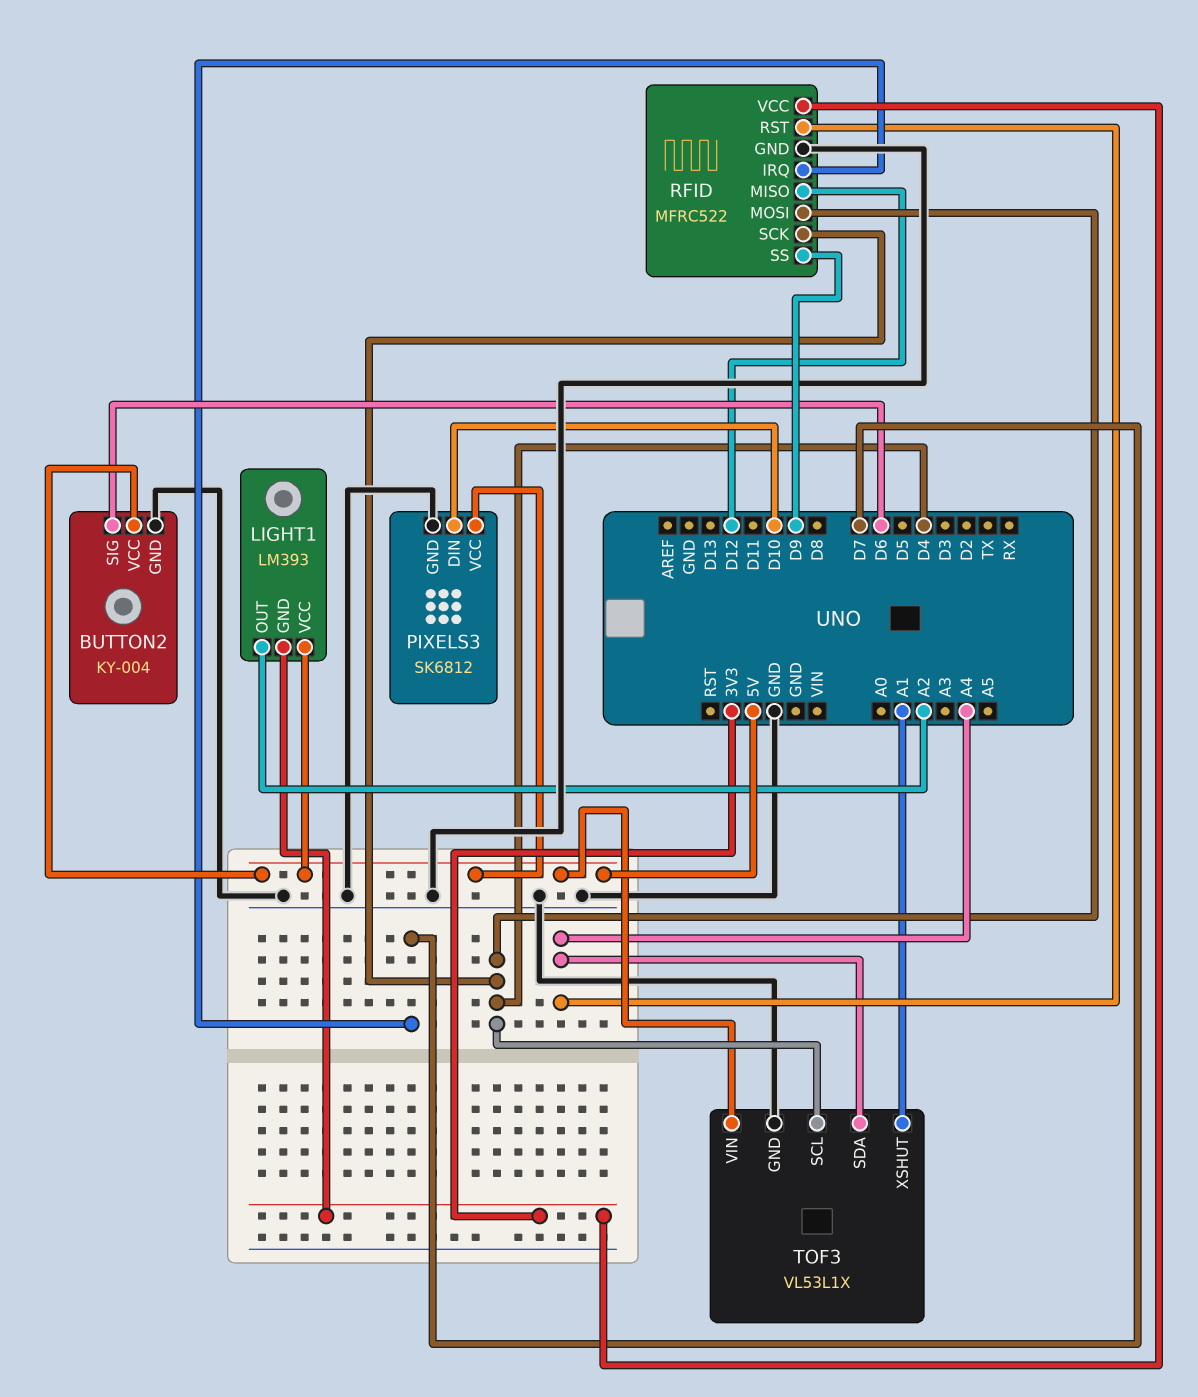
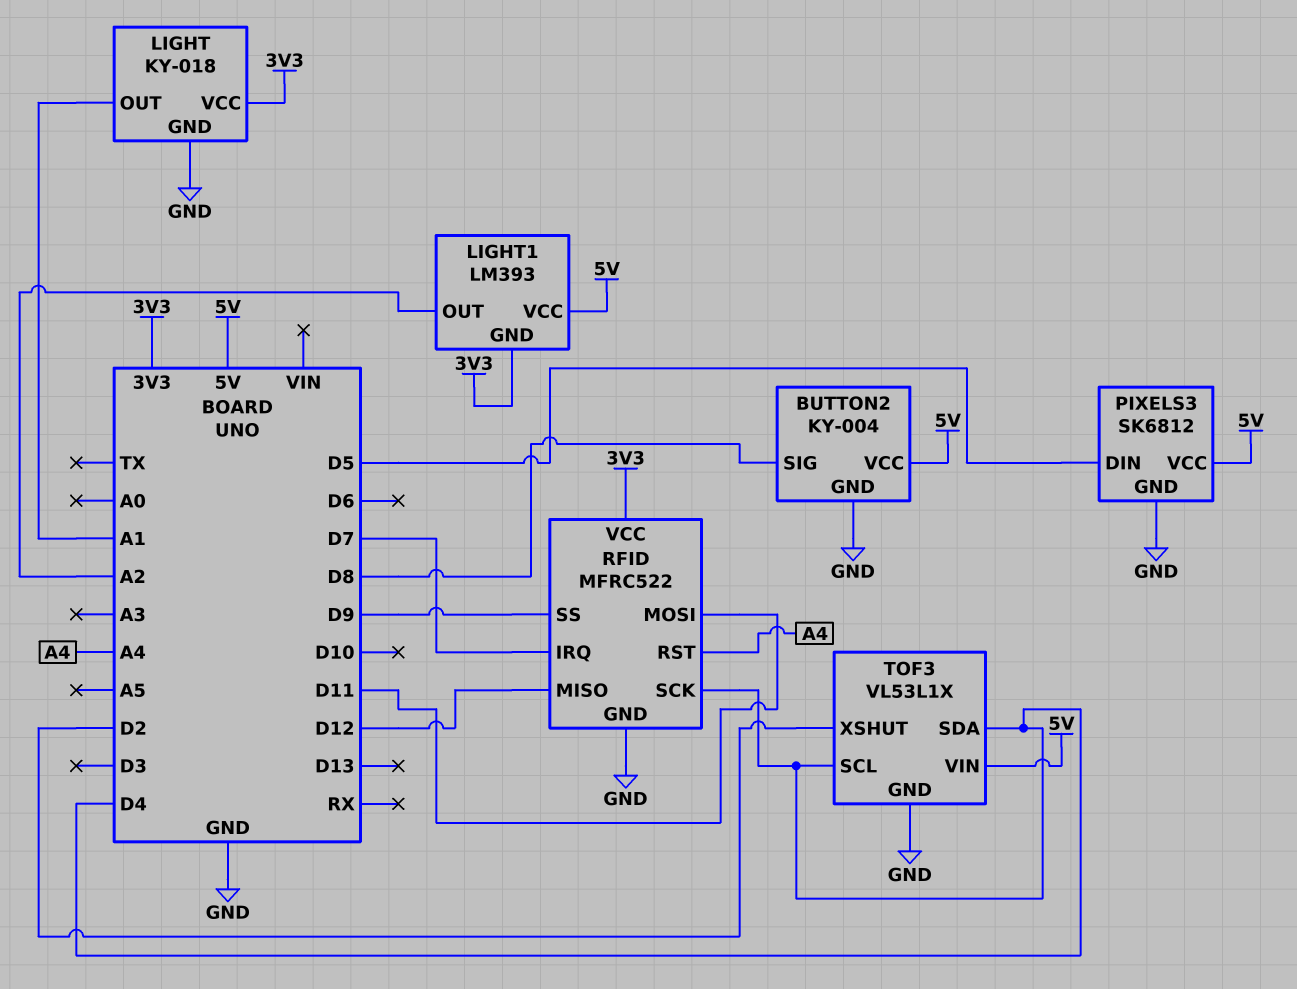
BUTTON2 pin SIG: D6 -> D8
LIGHT: none -> KY-018
LIGHT pin GND: none -> GND
LIGHT pin OUT: none -> A1
LIGHT pin VCC: none -> 3V3
PIXELS3 pin DIN: D10 -> D5
RFID pin MOSI: D4 -> D11
TOF3 pin SDA: A4 -> D4
TOF3 pin XSHUT: A1 -> D2

